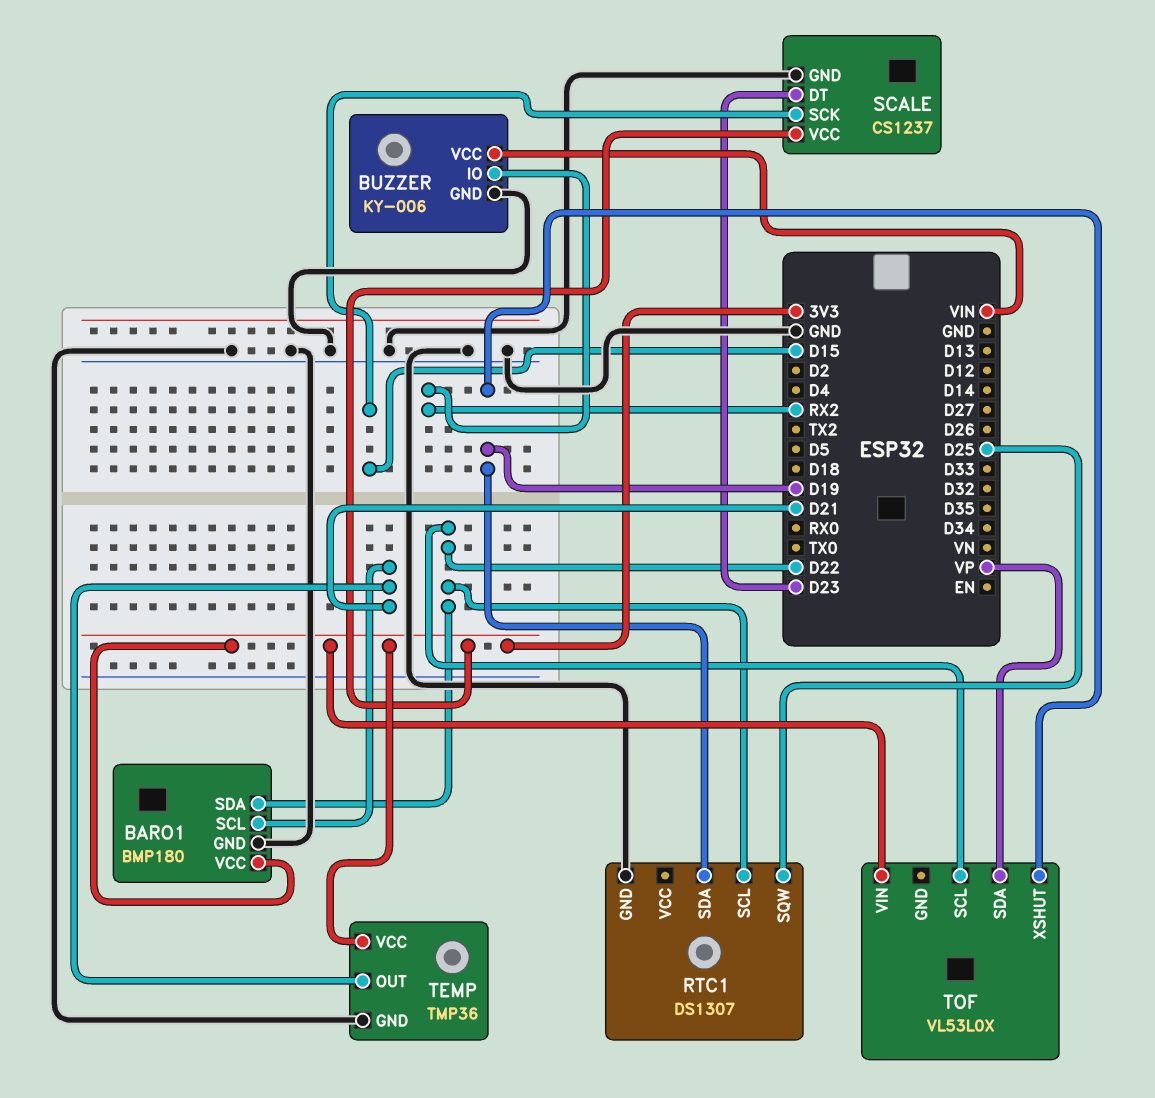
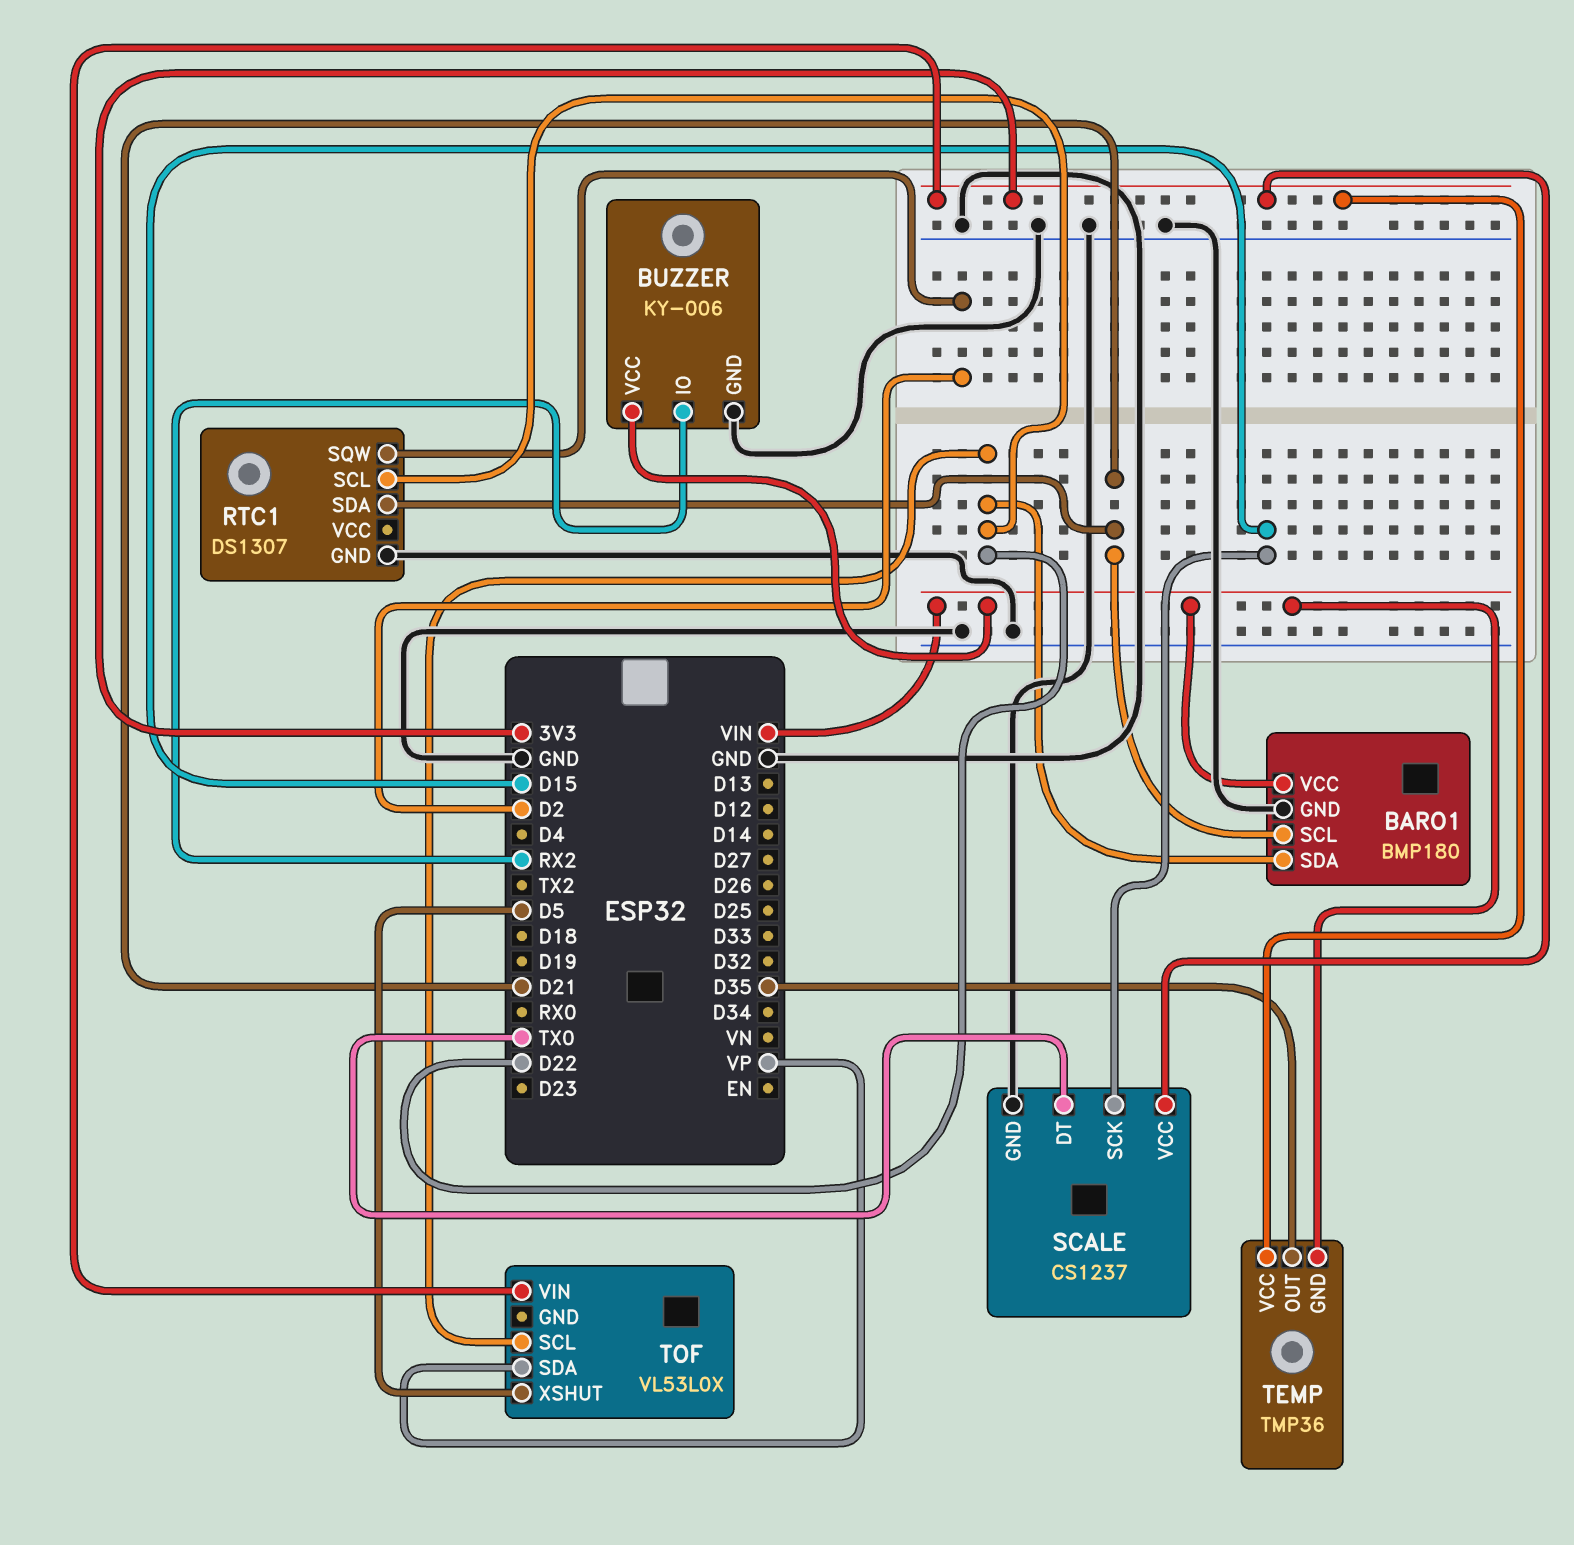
BARO1 pin VCC: 3V3 -> VIN
RTC1 pin SDA: D19 -> D21
RTC1 pin SQW: D25 -> D2
SCALE pin DT: D23 -> TX0
TEMP pin GND: GND -> VIN
TEMP pin OUT: D21 -> D35
TOF pin XSHUT: D19 -> D5

